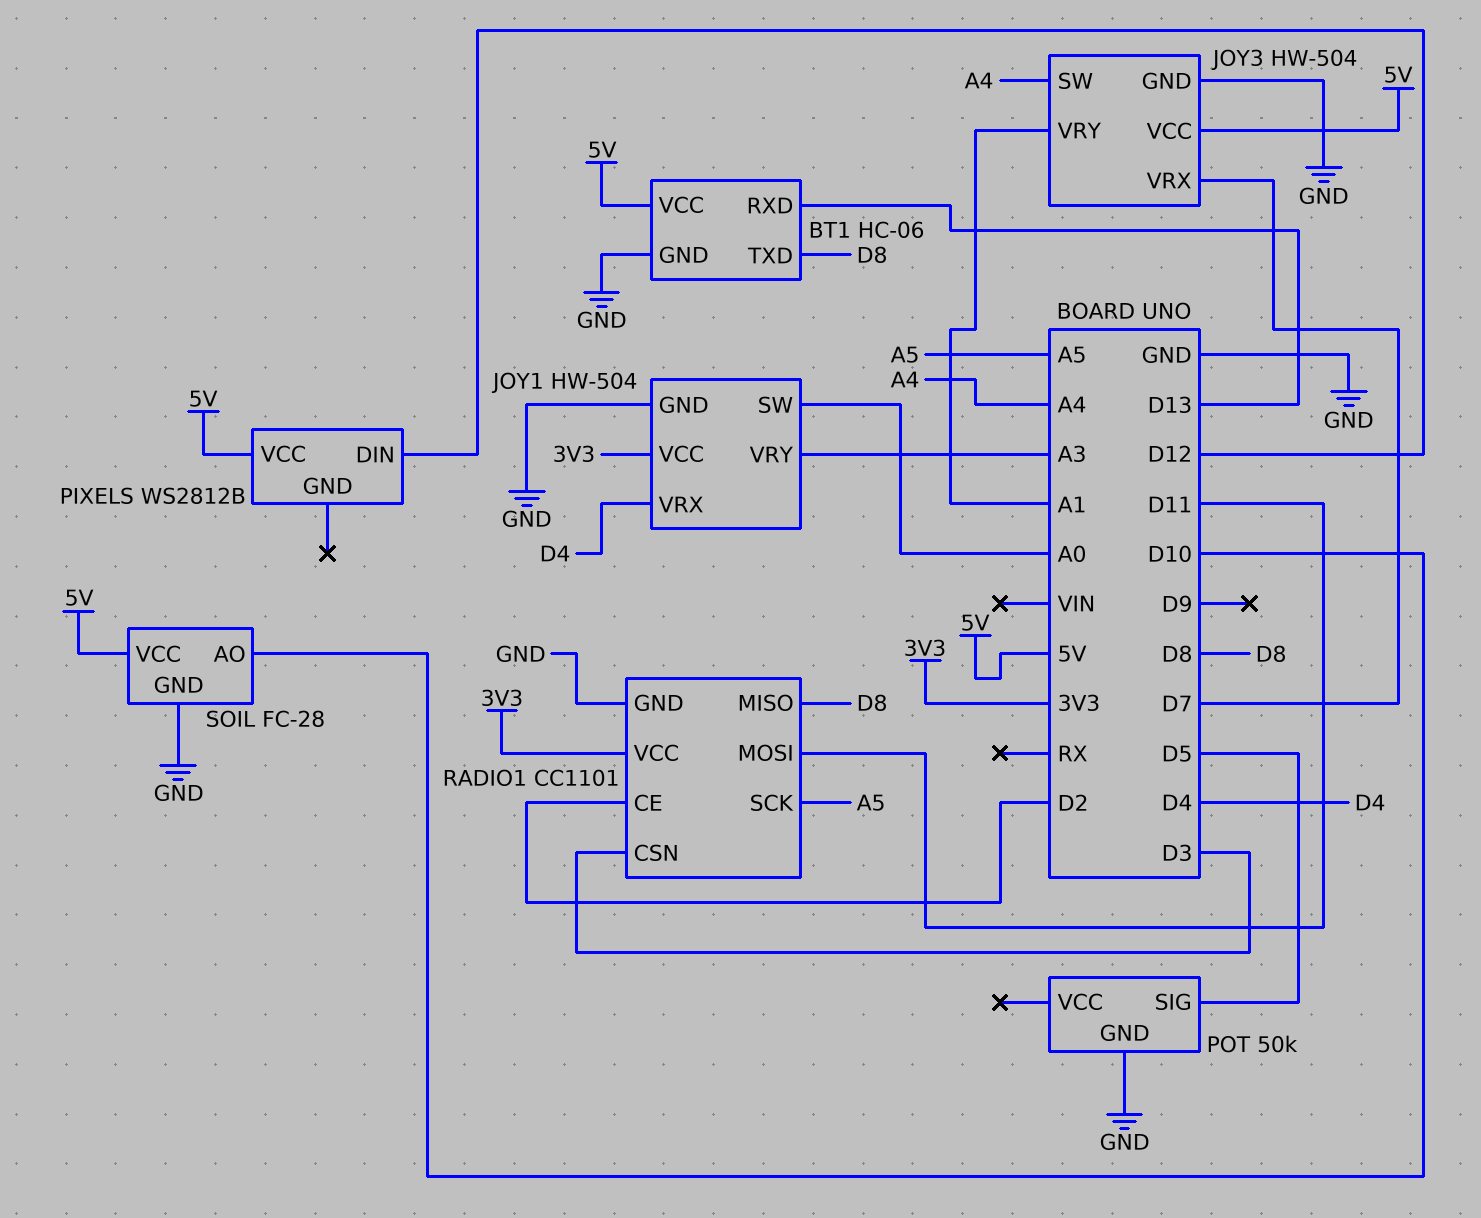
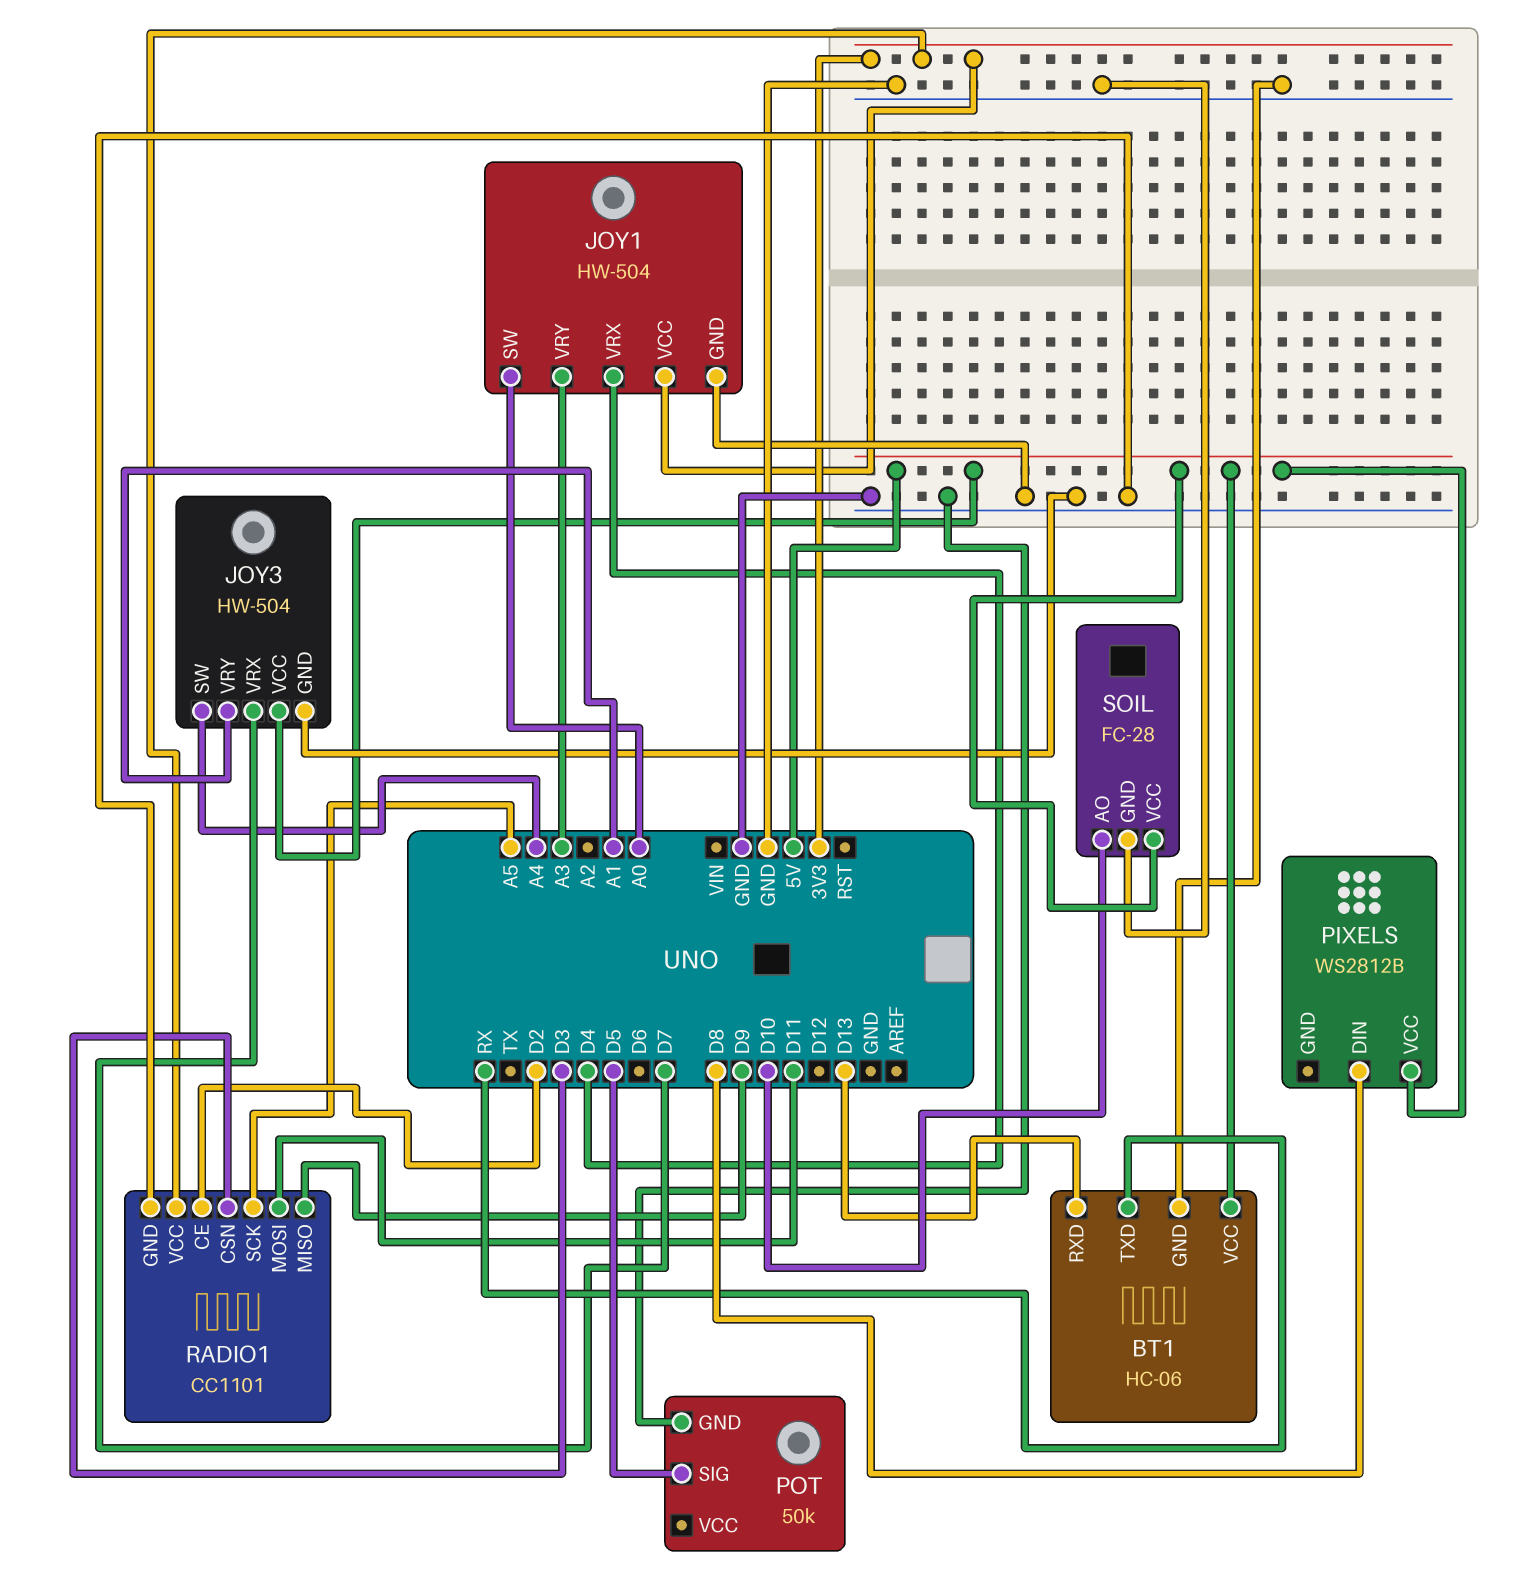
BT1 pin TXD: D8 -> RX
PIXELS pin DIN: D12 -> D8
RADIO1 pin MISO: D8 -> D9

